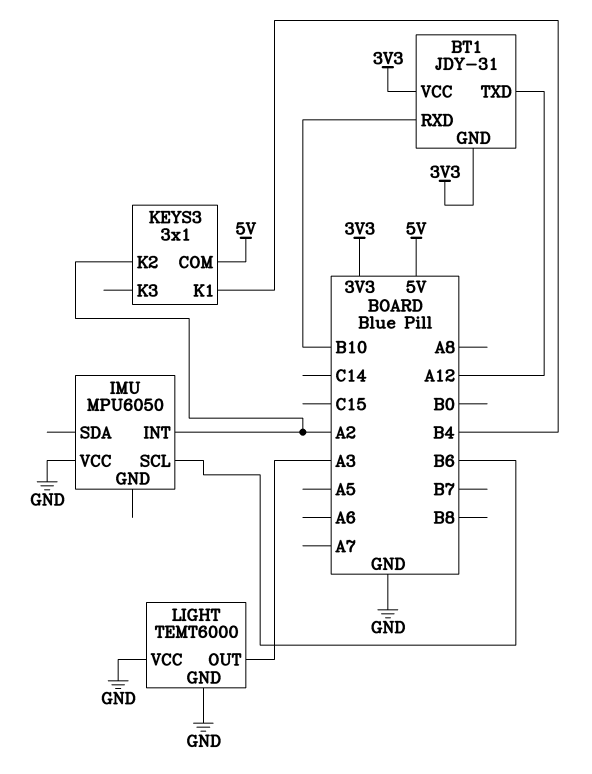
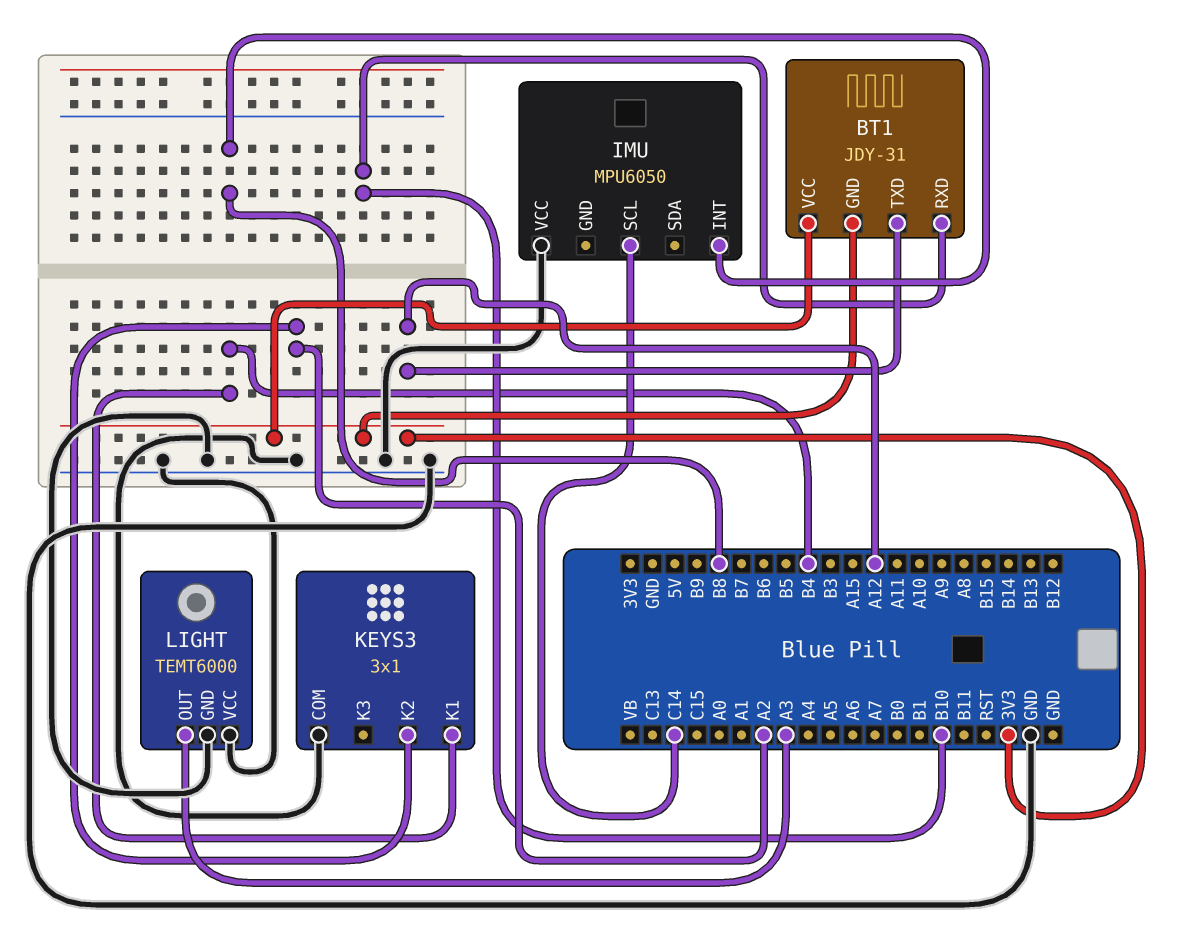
IMU pin INT: A2 -> B8
IMU pin SCL: B6 -> C14
KEYS3 pin COM: 5V -> GND

